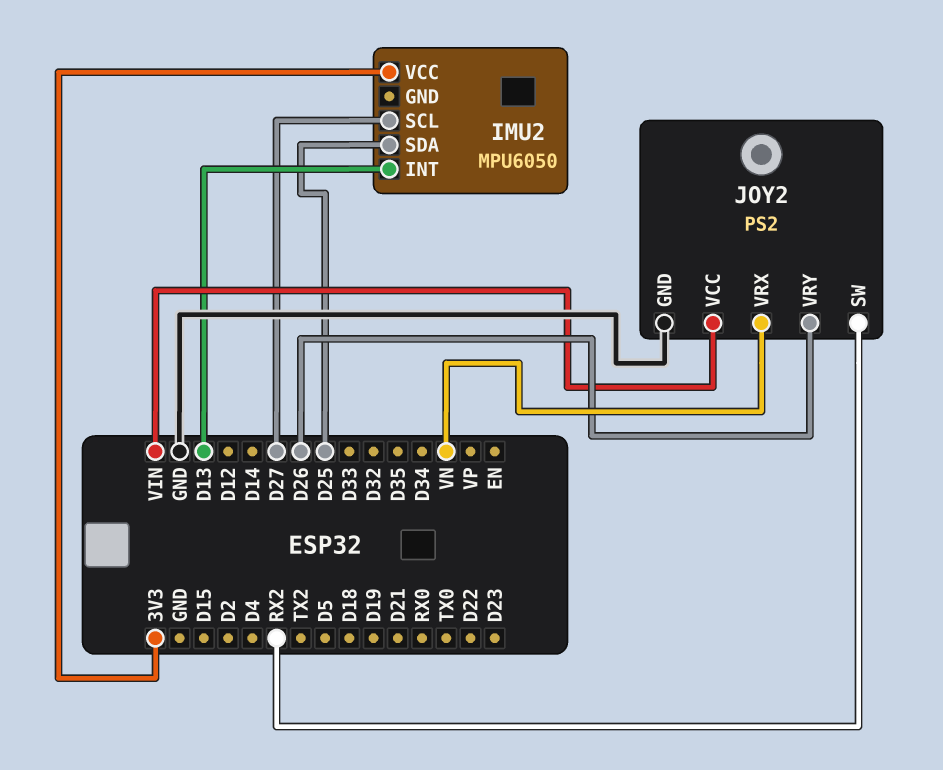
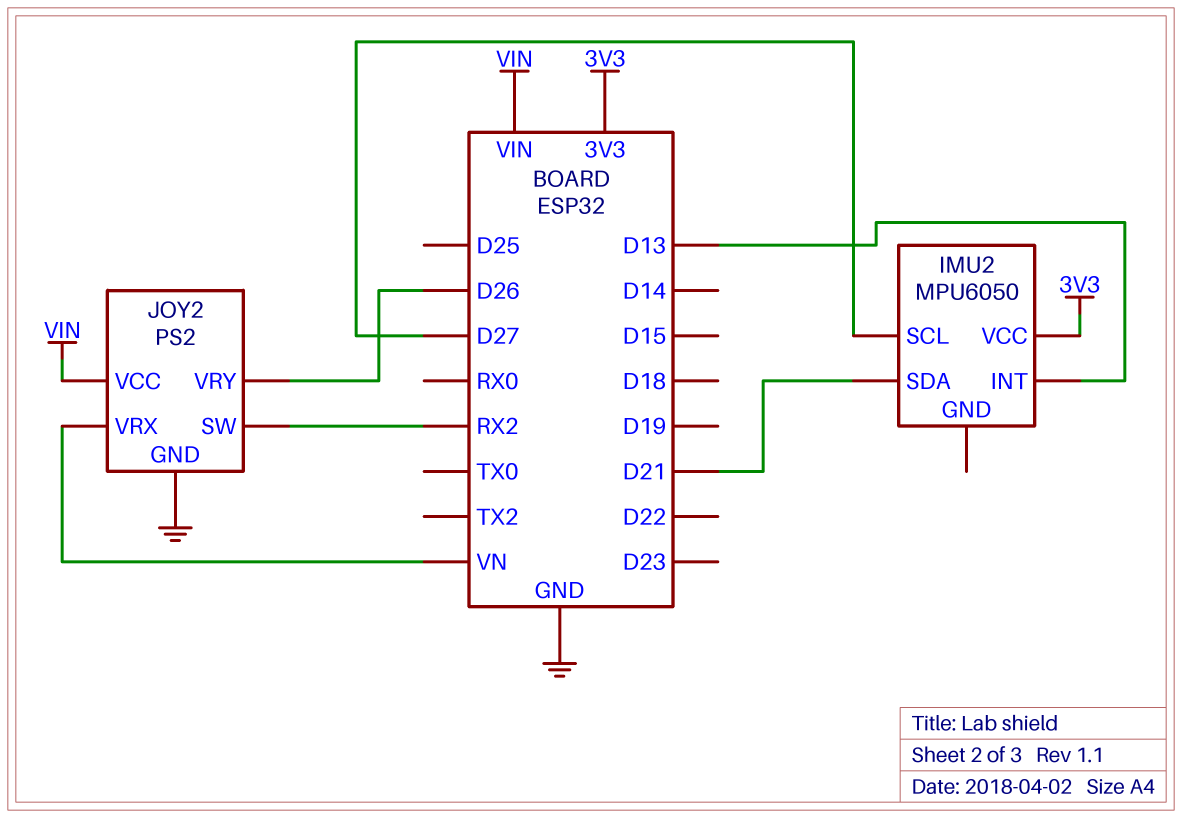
IMU2 pin SDA: D25 -> D21

